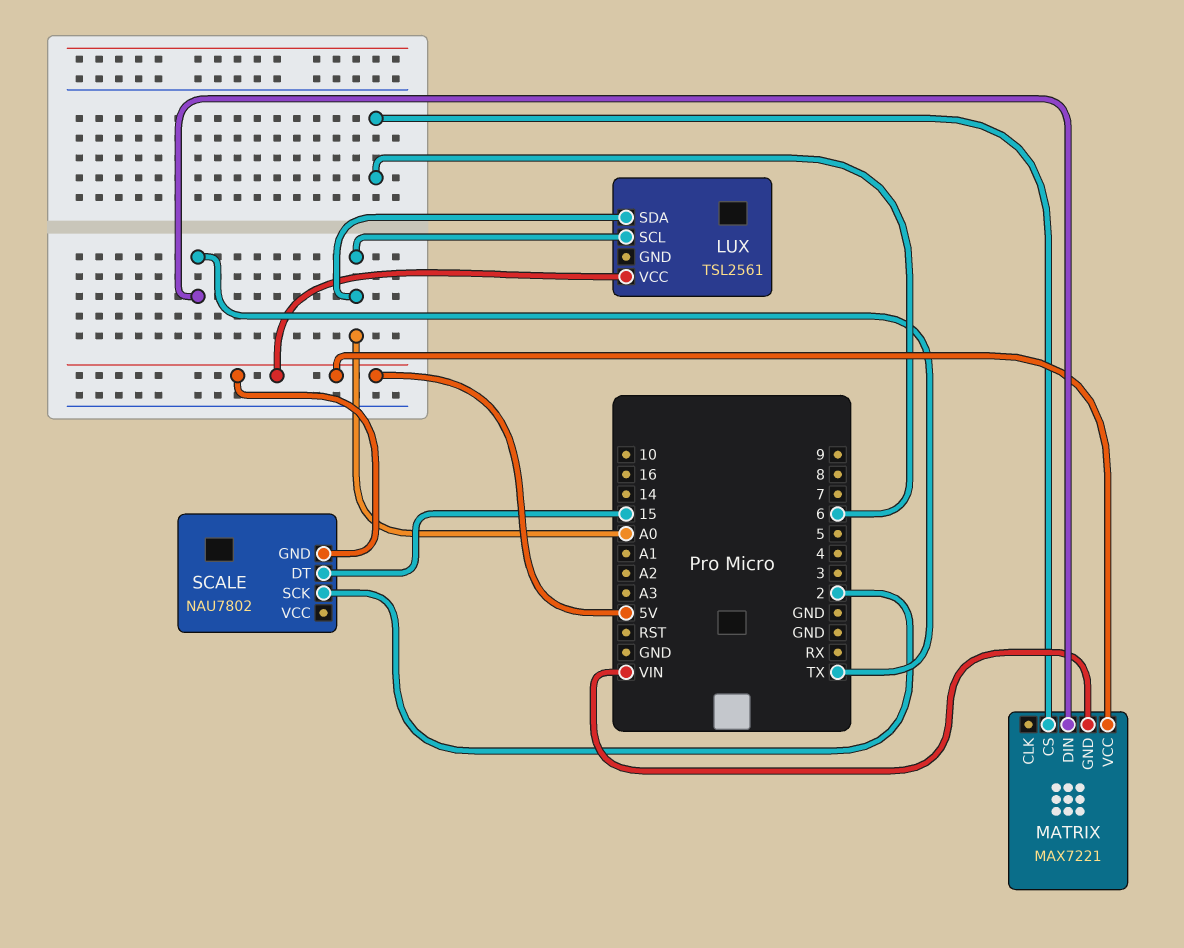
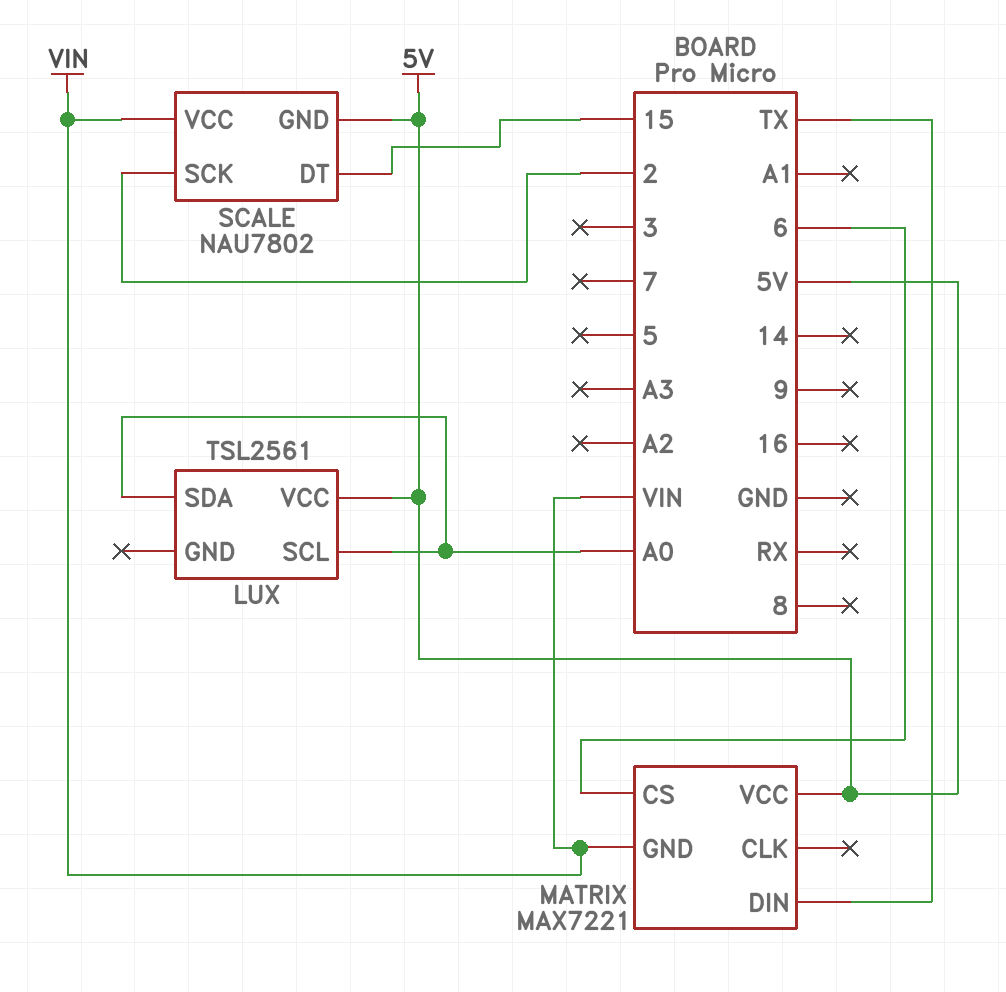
SCALE pin VCC: none -> VIN

